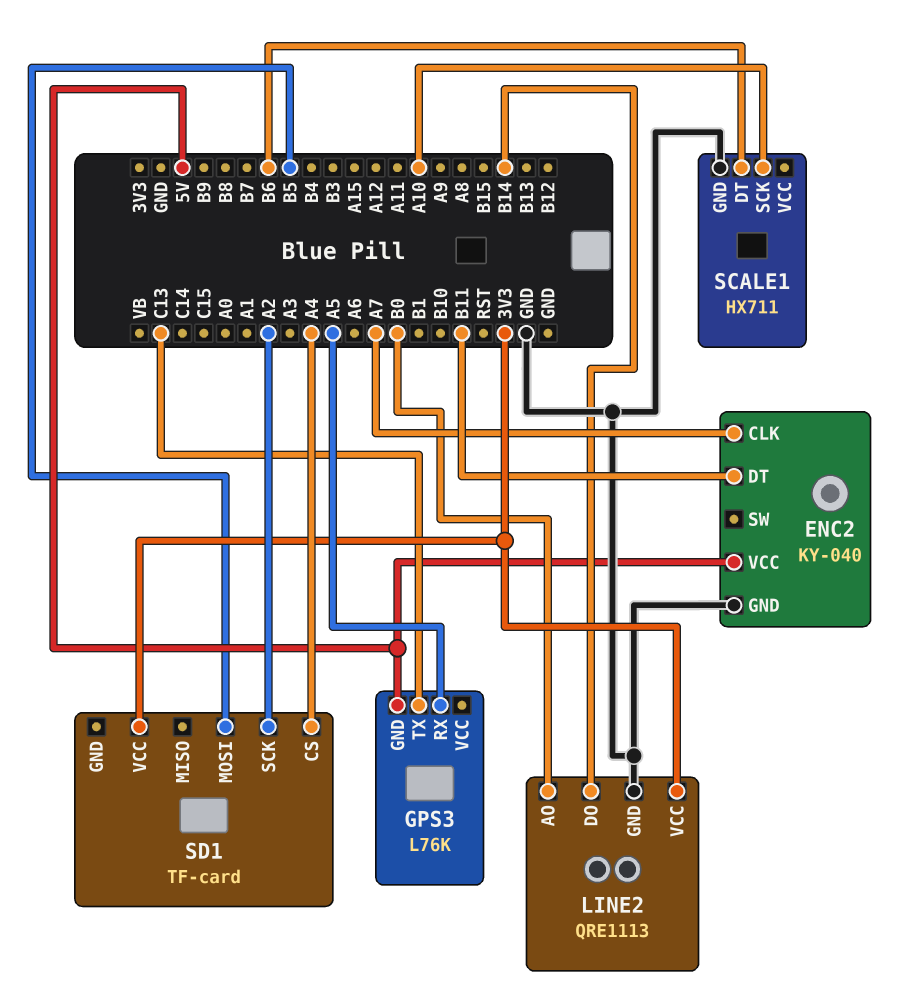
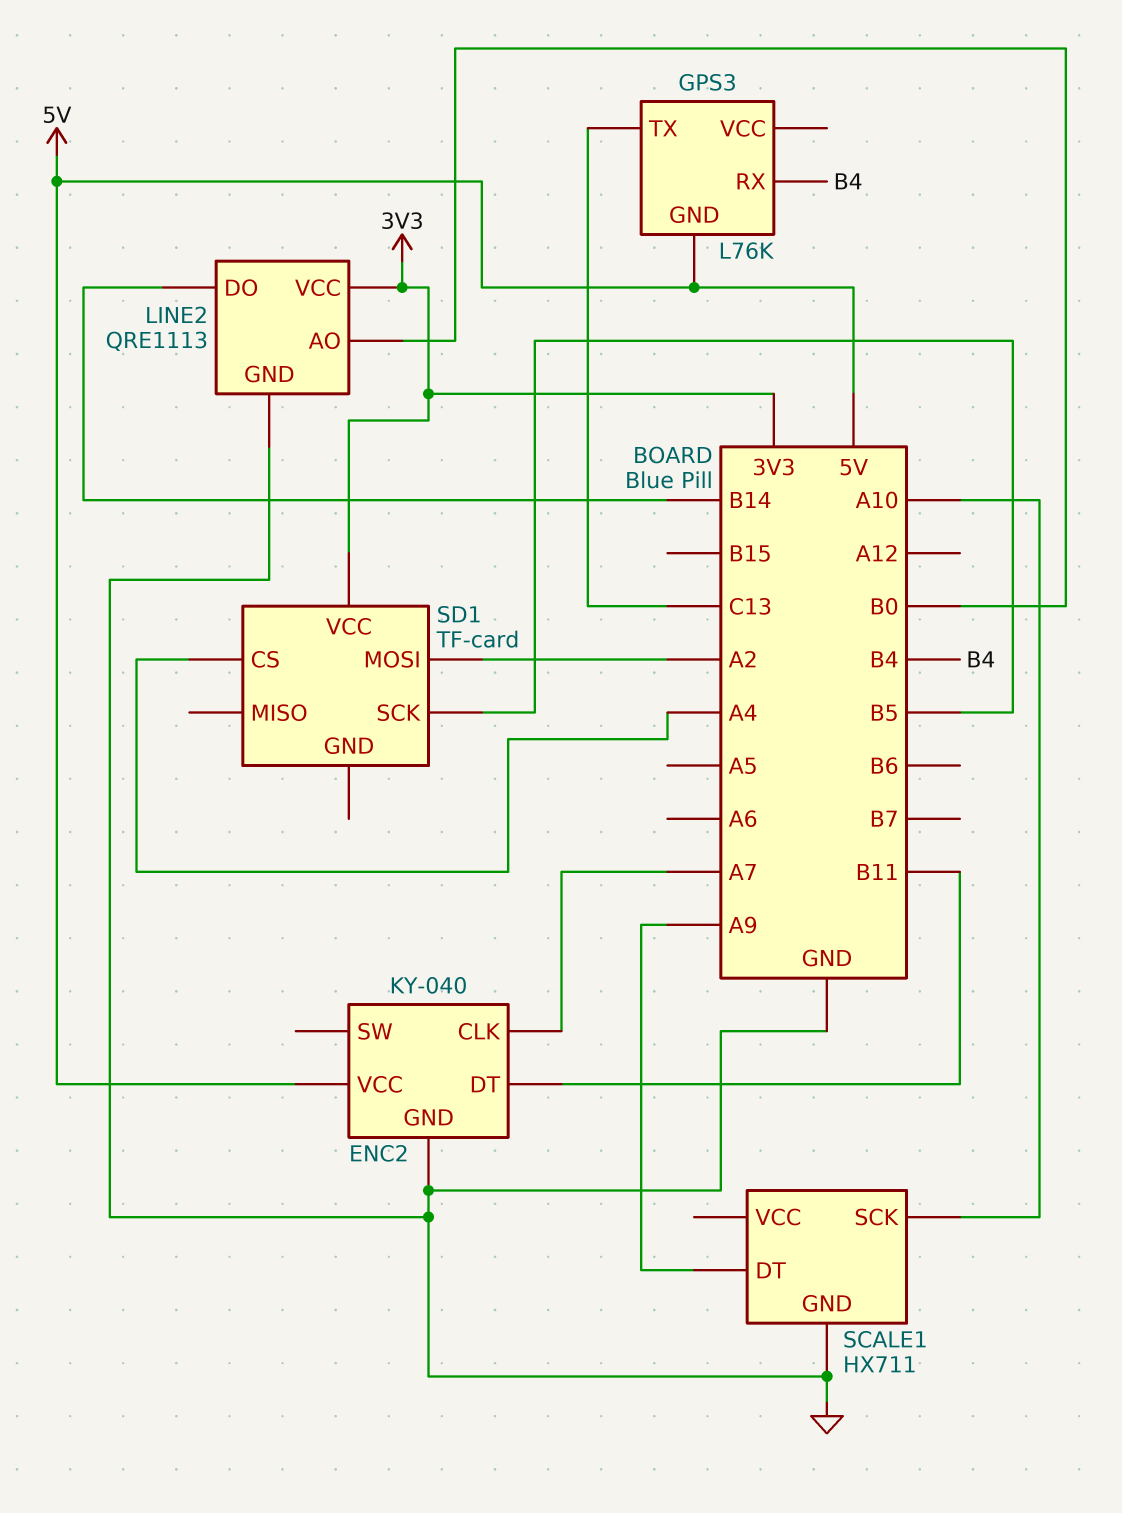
GPS3 pin RX: A5 -> B4
SCALE1 pin DT: B6 -> A9
SD1 pin MOSI: B5 -> A2
SD1 pin SCK: A2 -> B5

